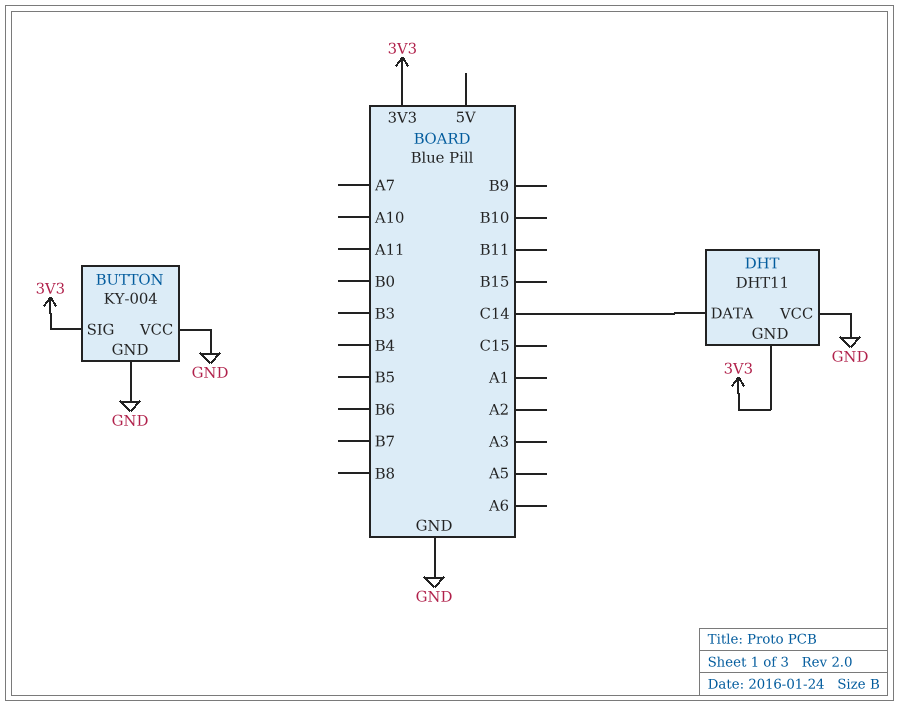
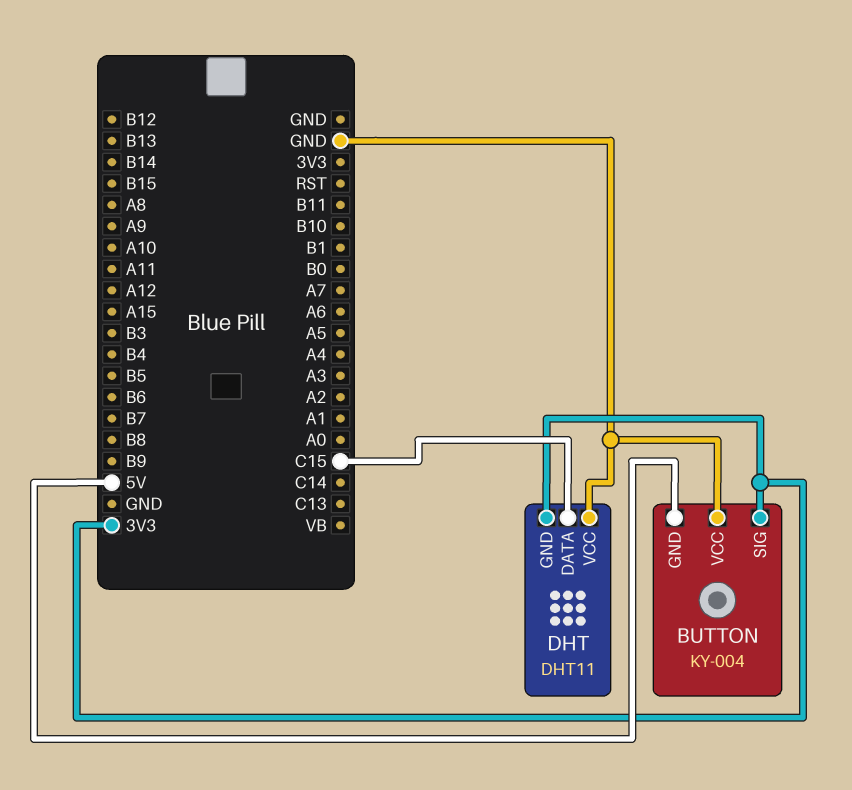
BUTTON pin GND: GND -> 5V
DHT pin DATA: C14 -> C15

